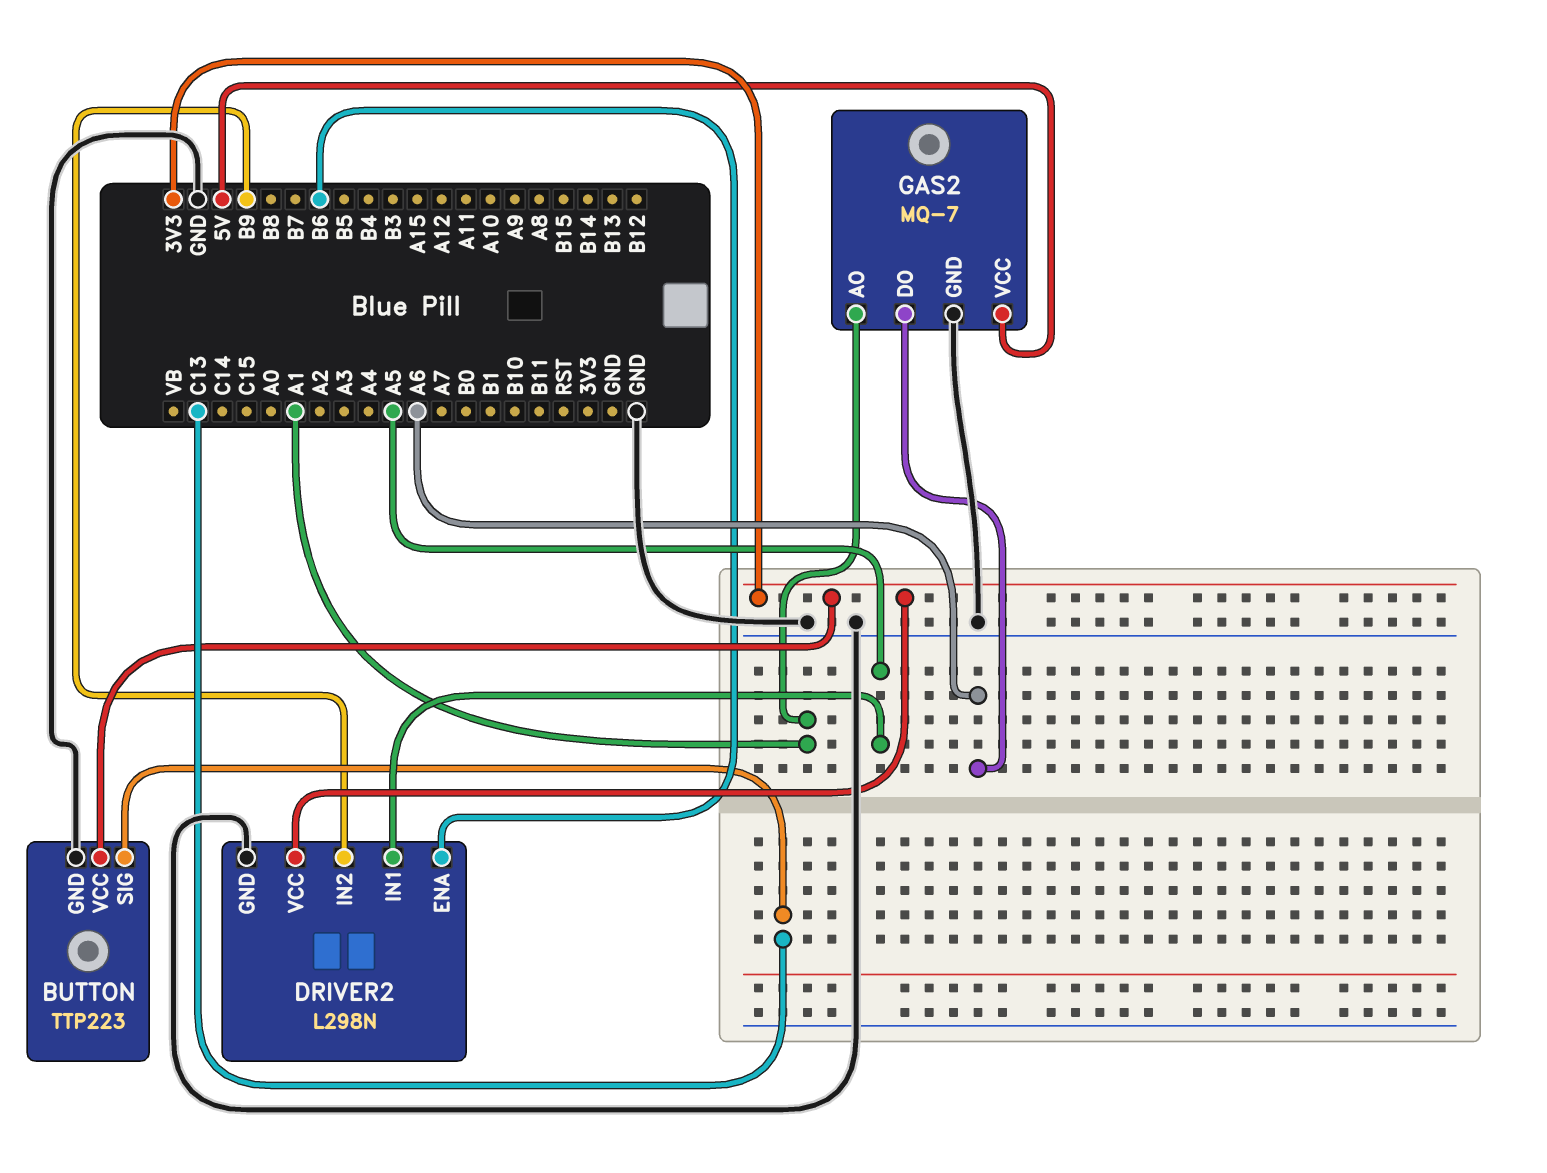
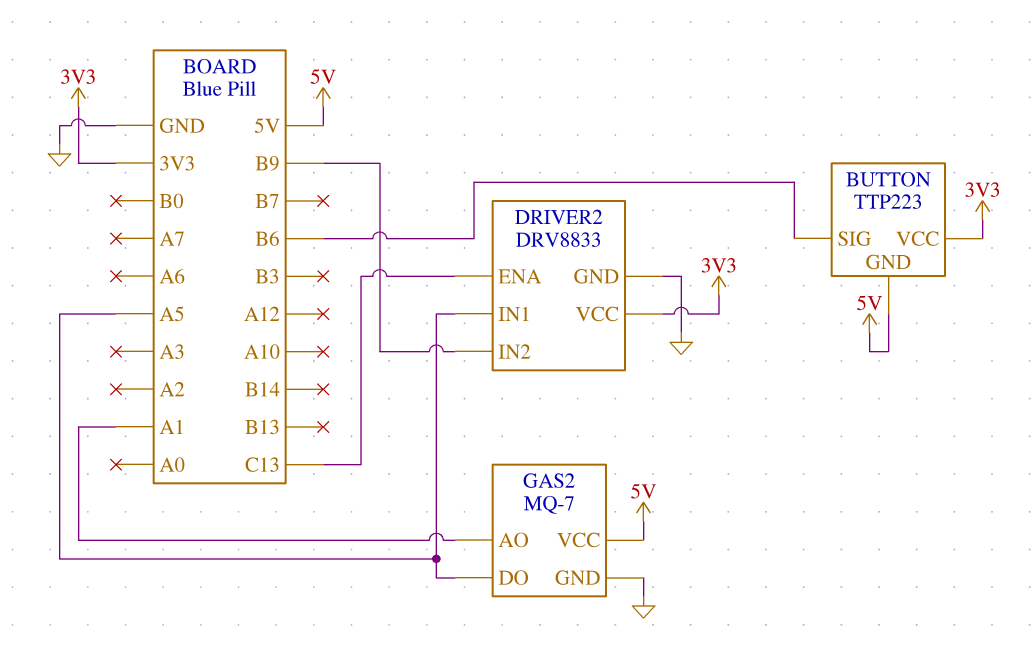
BUTTON pin GND: GND -> 5V
BUTTON pin SIG: C13 -> B6
DRIVER2: L298N -> DRV8833
DRIVER2 pin ENA: B6 -> C13
GAS2 pin DO: A6 -> A5

